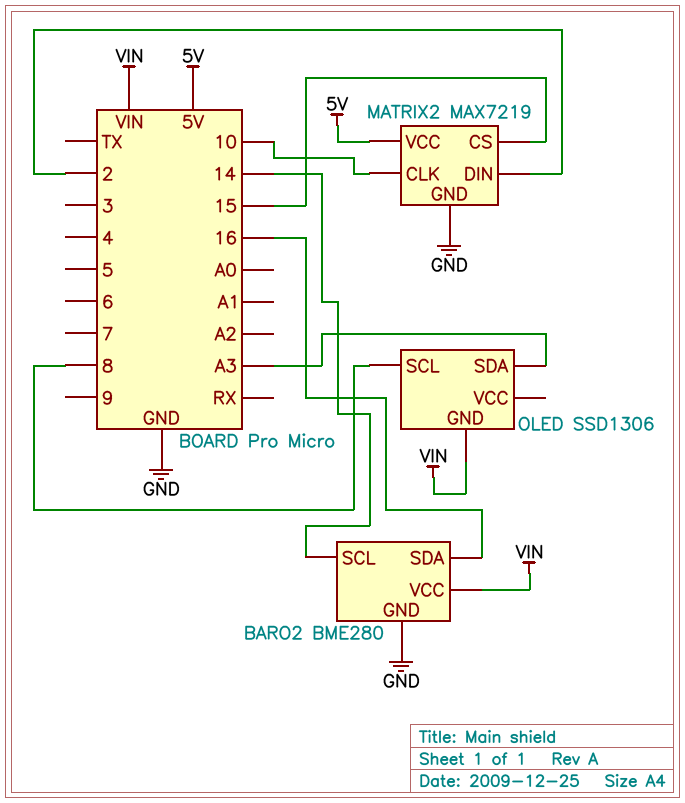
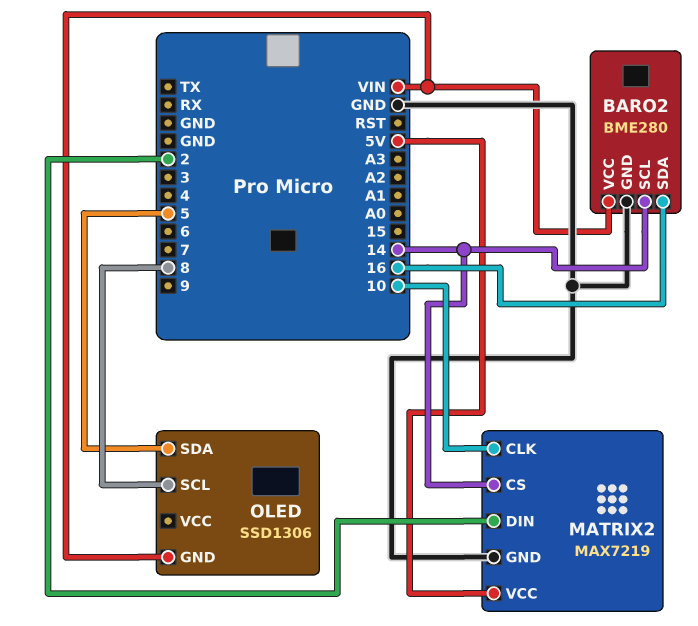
MATRIX2 pin CS: 15 -> 14
OLED pin SDA: A3 -> 5

